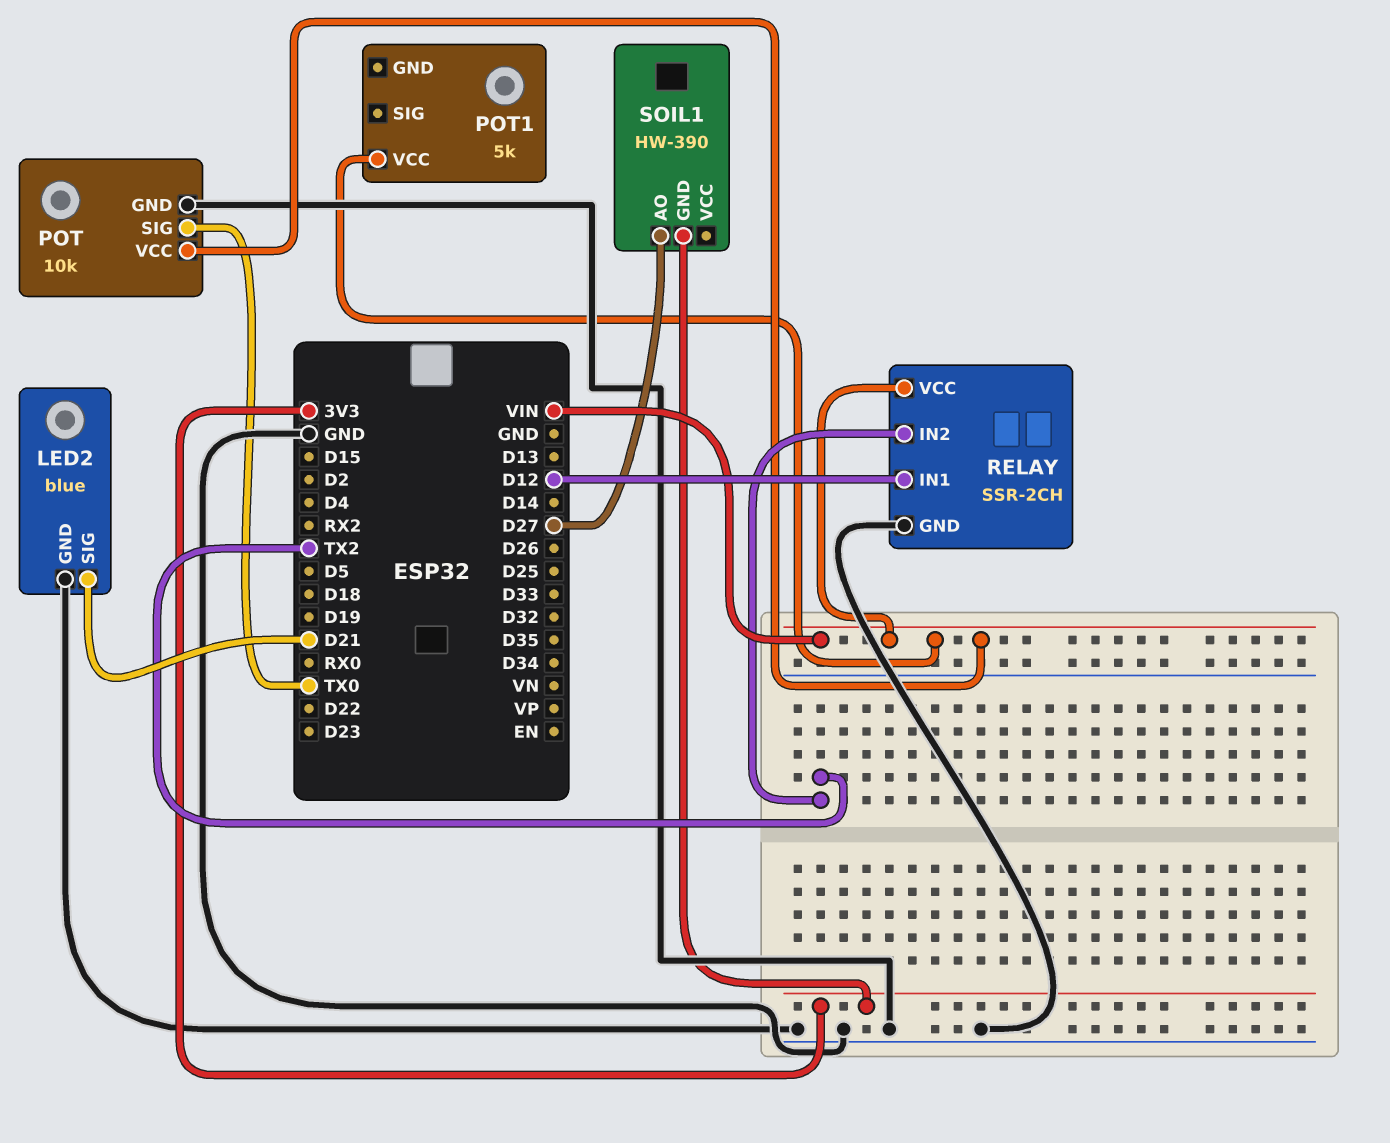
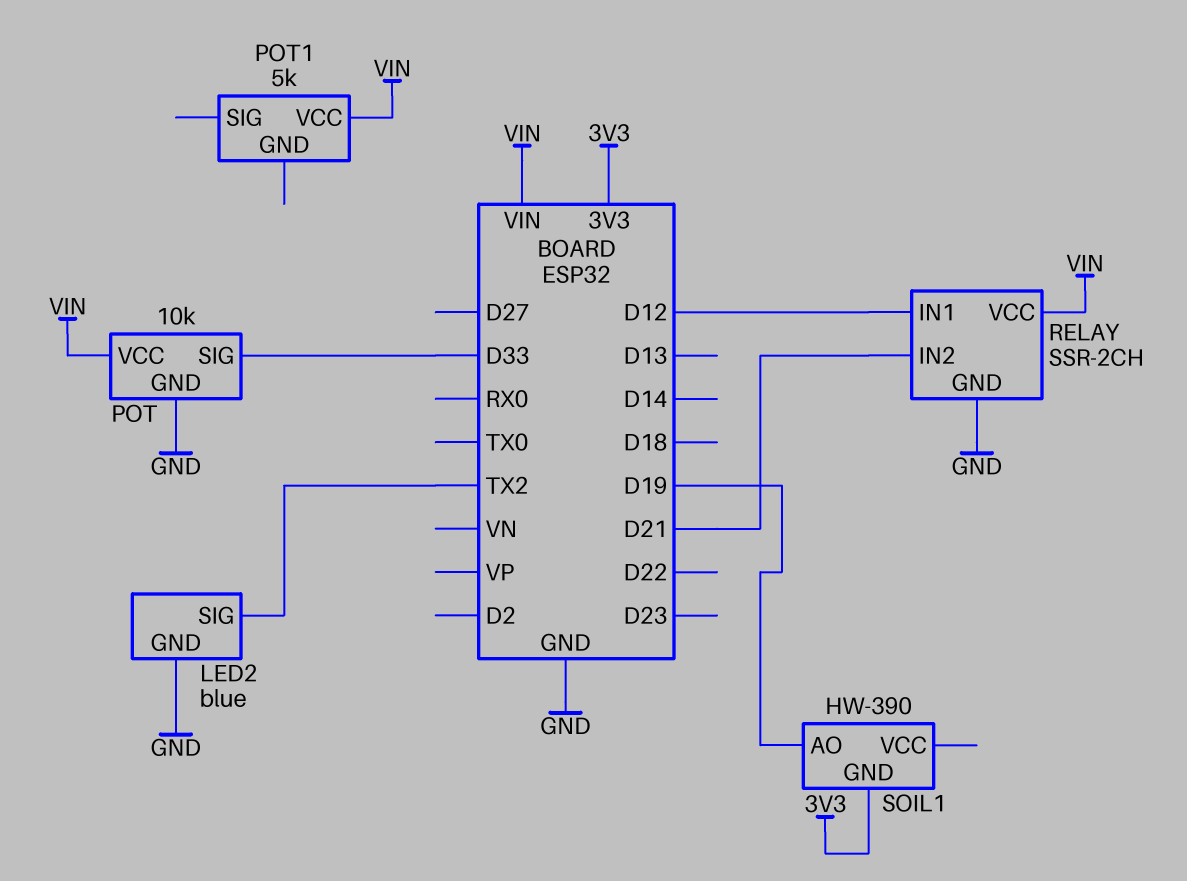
LED2 pin SIG: D21 -> TX2
POT pin SIG: TX0 -> D33
RELAY pin IN2: TX2 -> D21
SOIL1 pin AO: D27 -> D19

